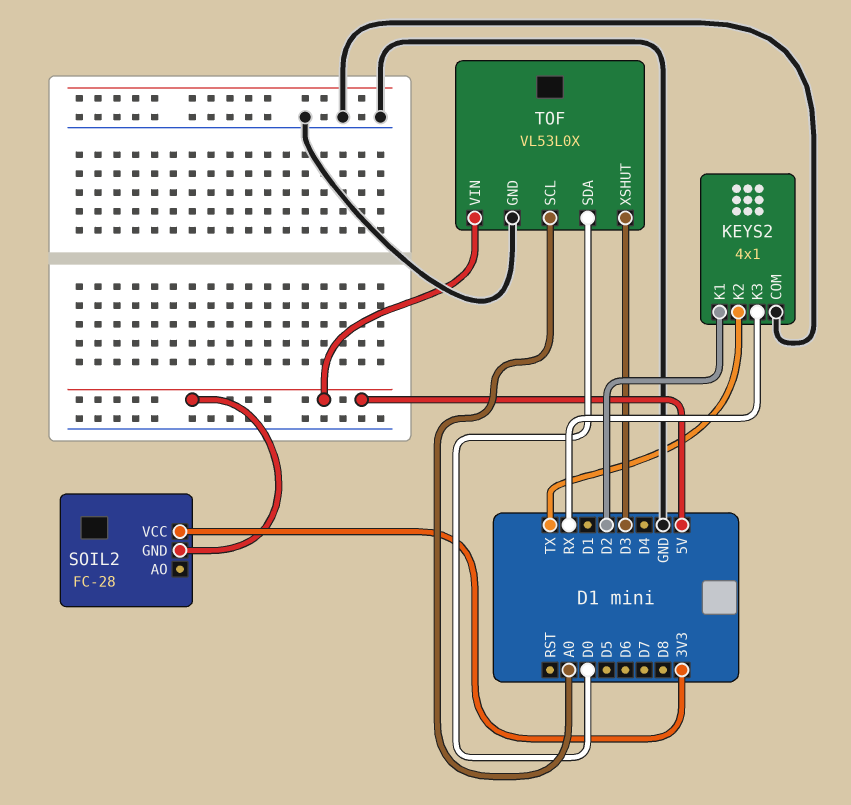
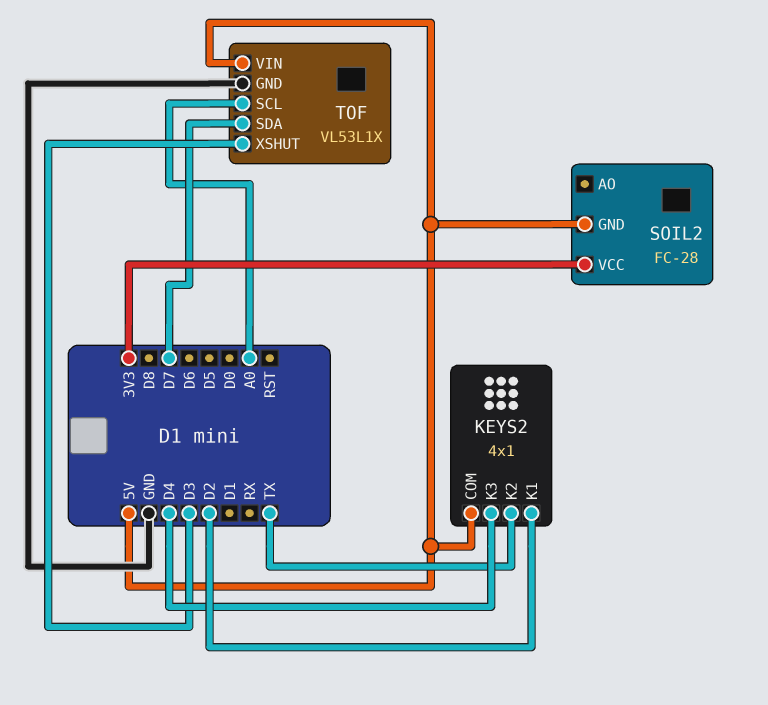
KEYS2 pin COM: GND -> 5V
KEYS2 pin K3: RX -> D4
TOF: VL53L0X -> VL53L1X
TOF pin SDA: D0 -> D7

